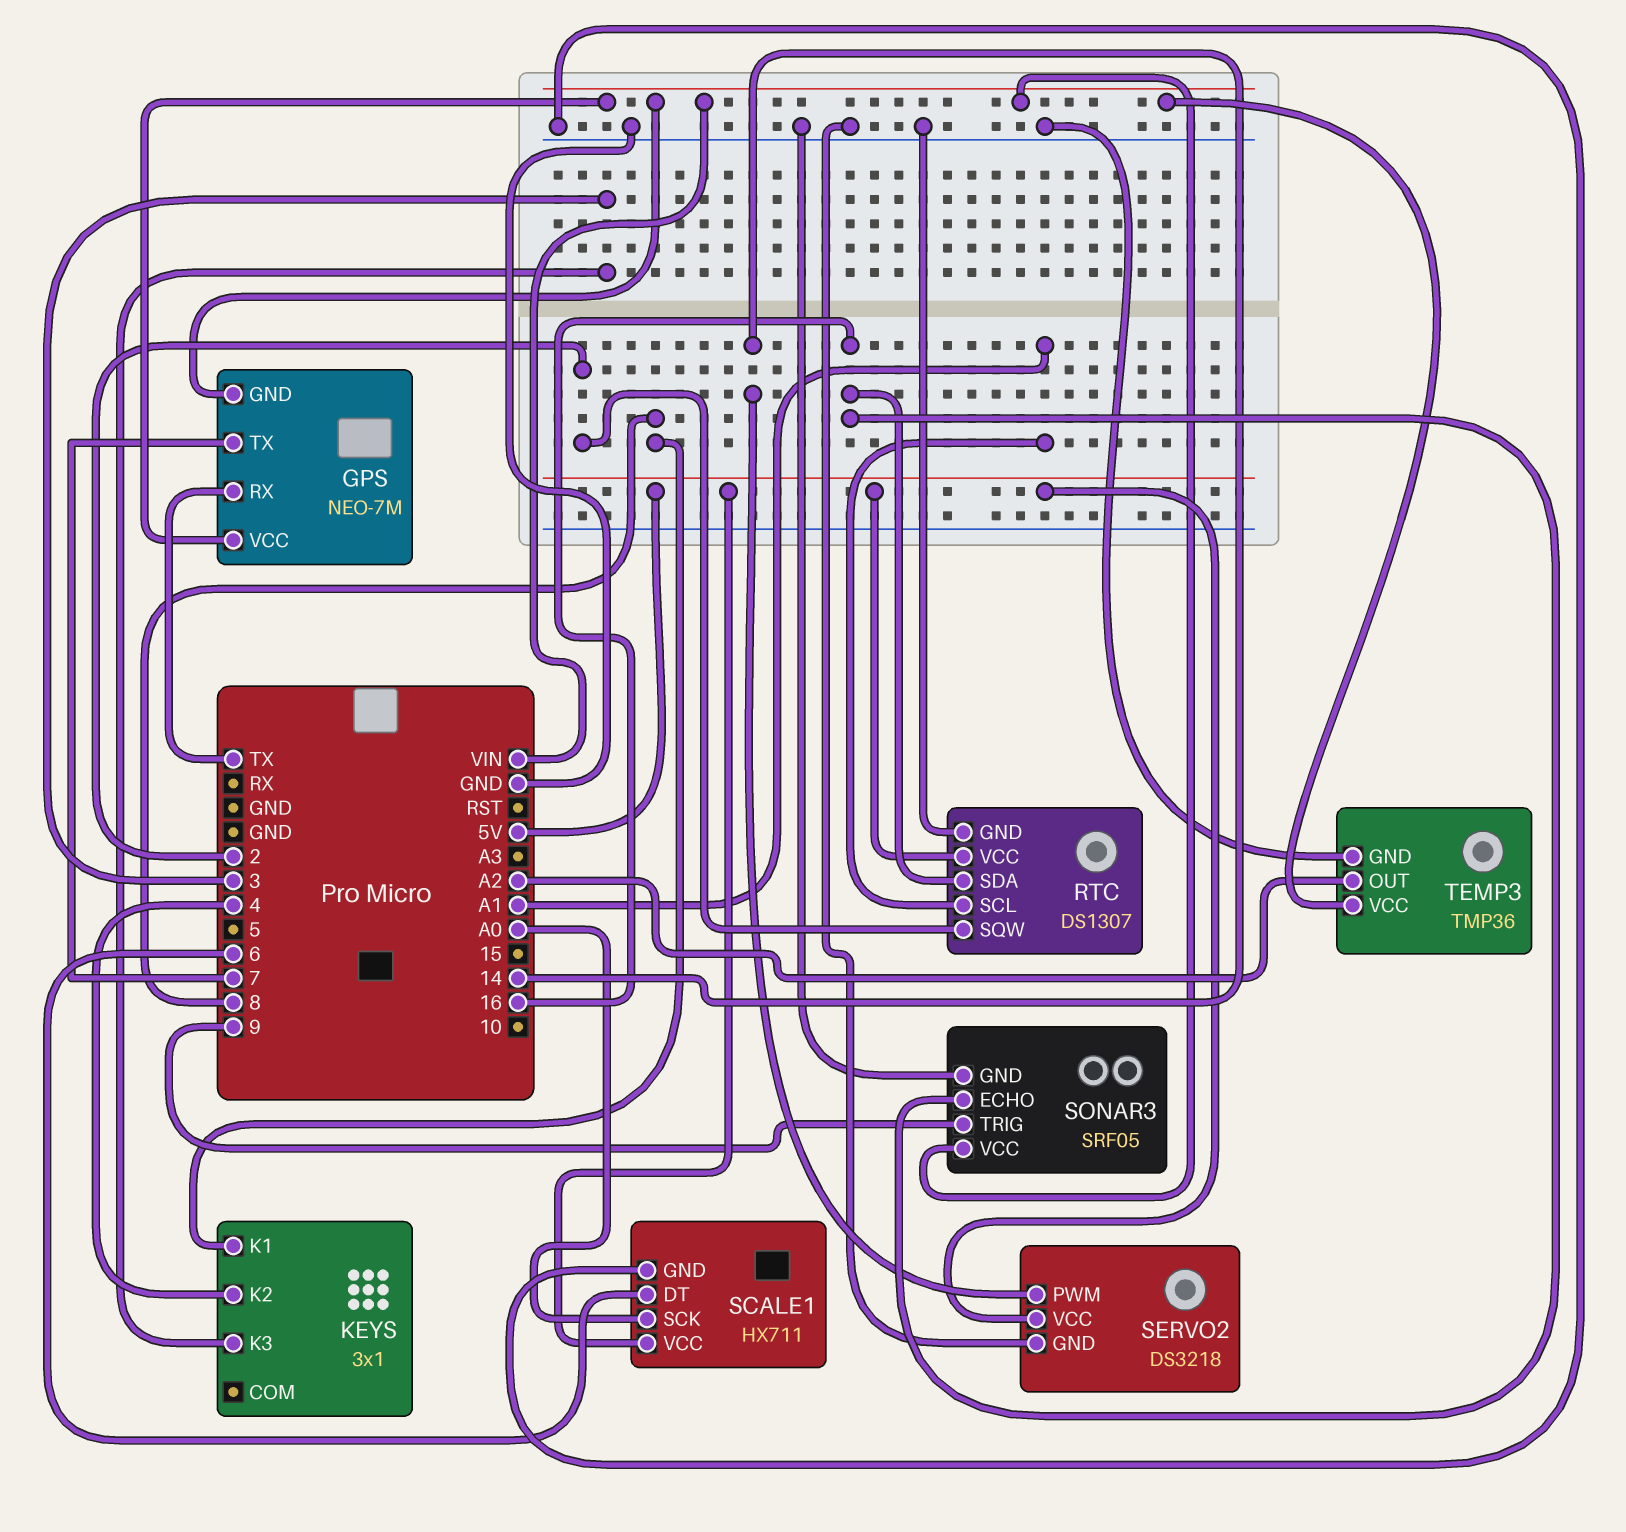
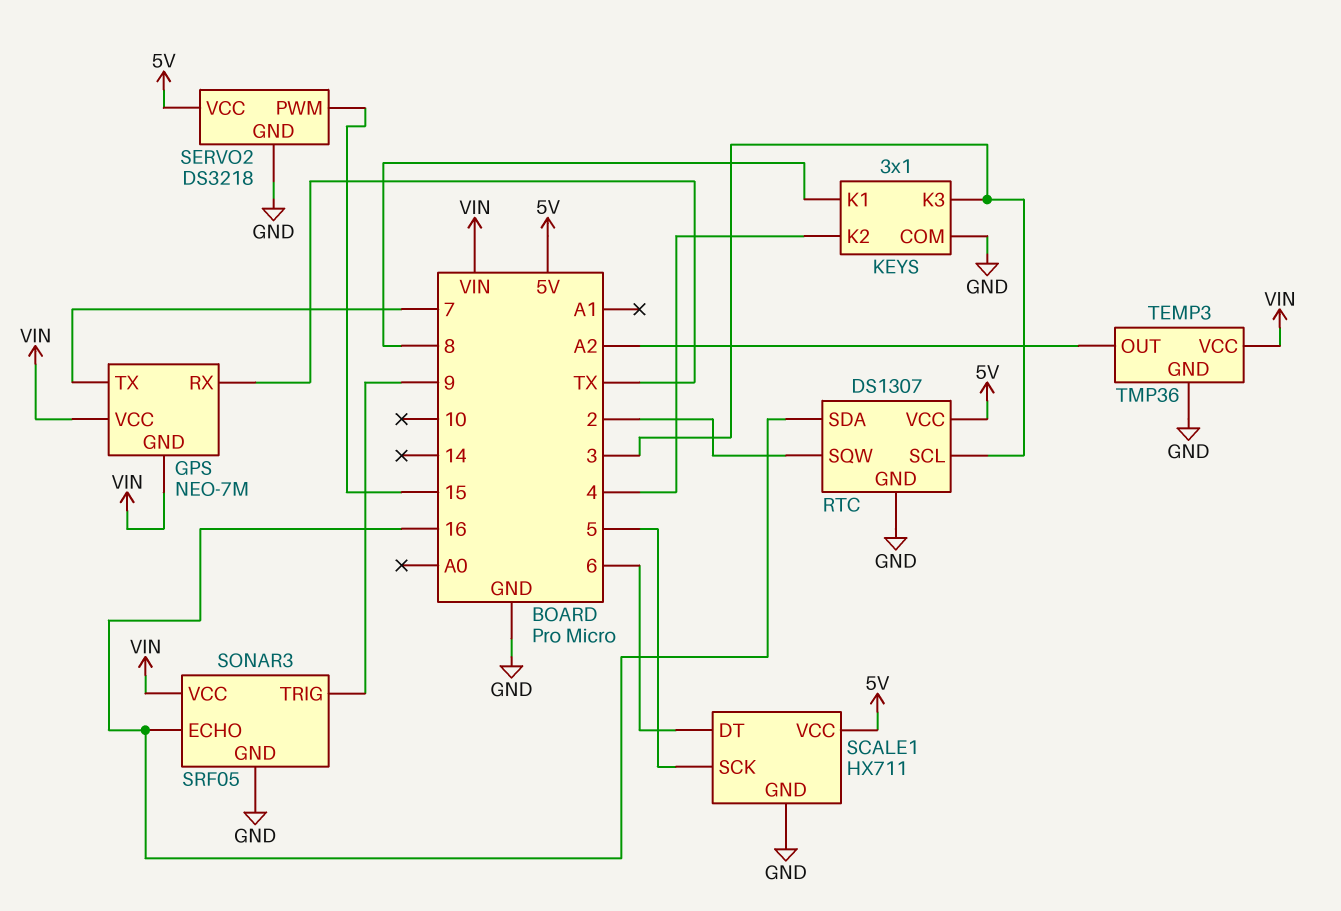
KEYS pin COM: none -> GND
RTC pin SCL: A1 -> 3
SCALE1 pin SCK: A0 -> 5
SERVO2 pin PWM: 14 -> 15

